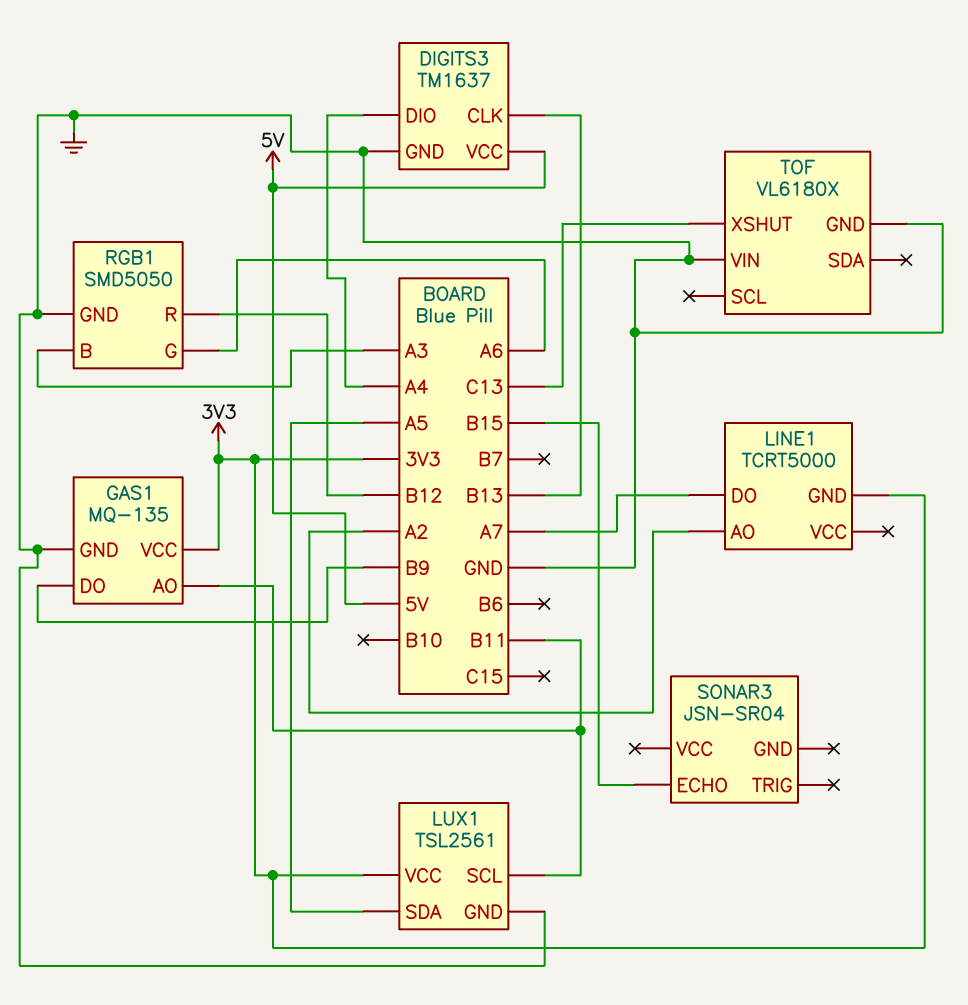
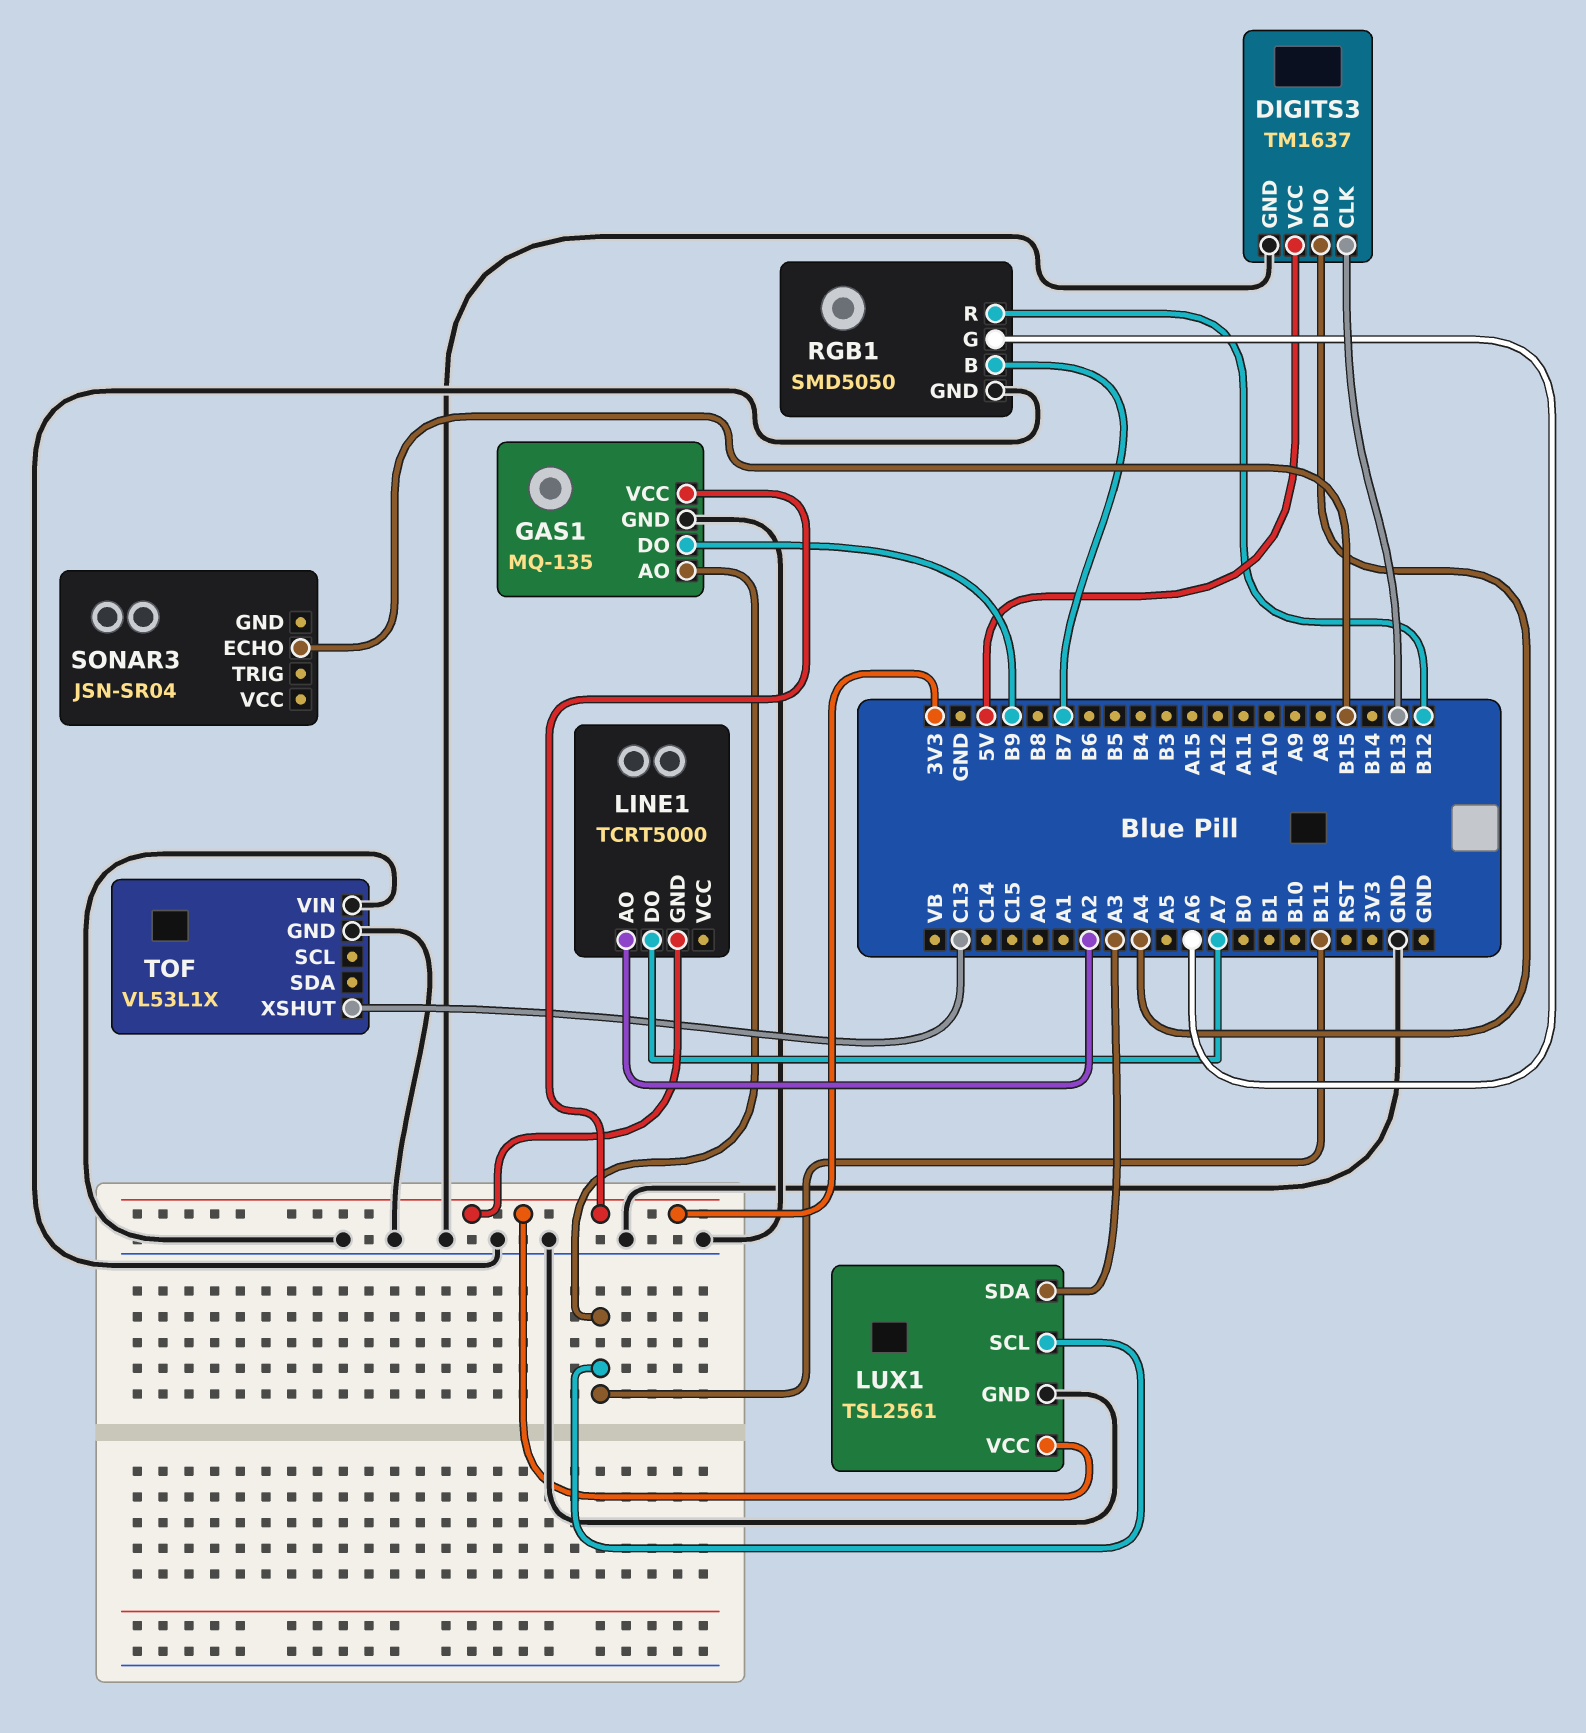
LUX1 pin SDA: A5 -> A3
RGB1 pin B: A3 -> B7
TOF: VL6180X -> VL53L1X

